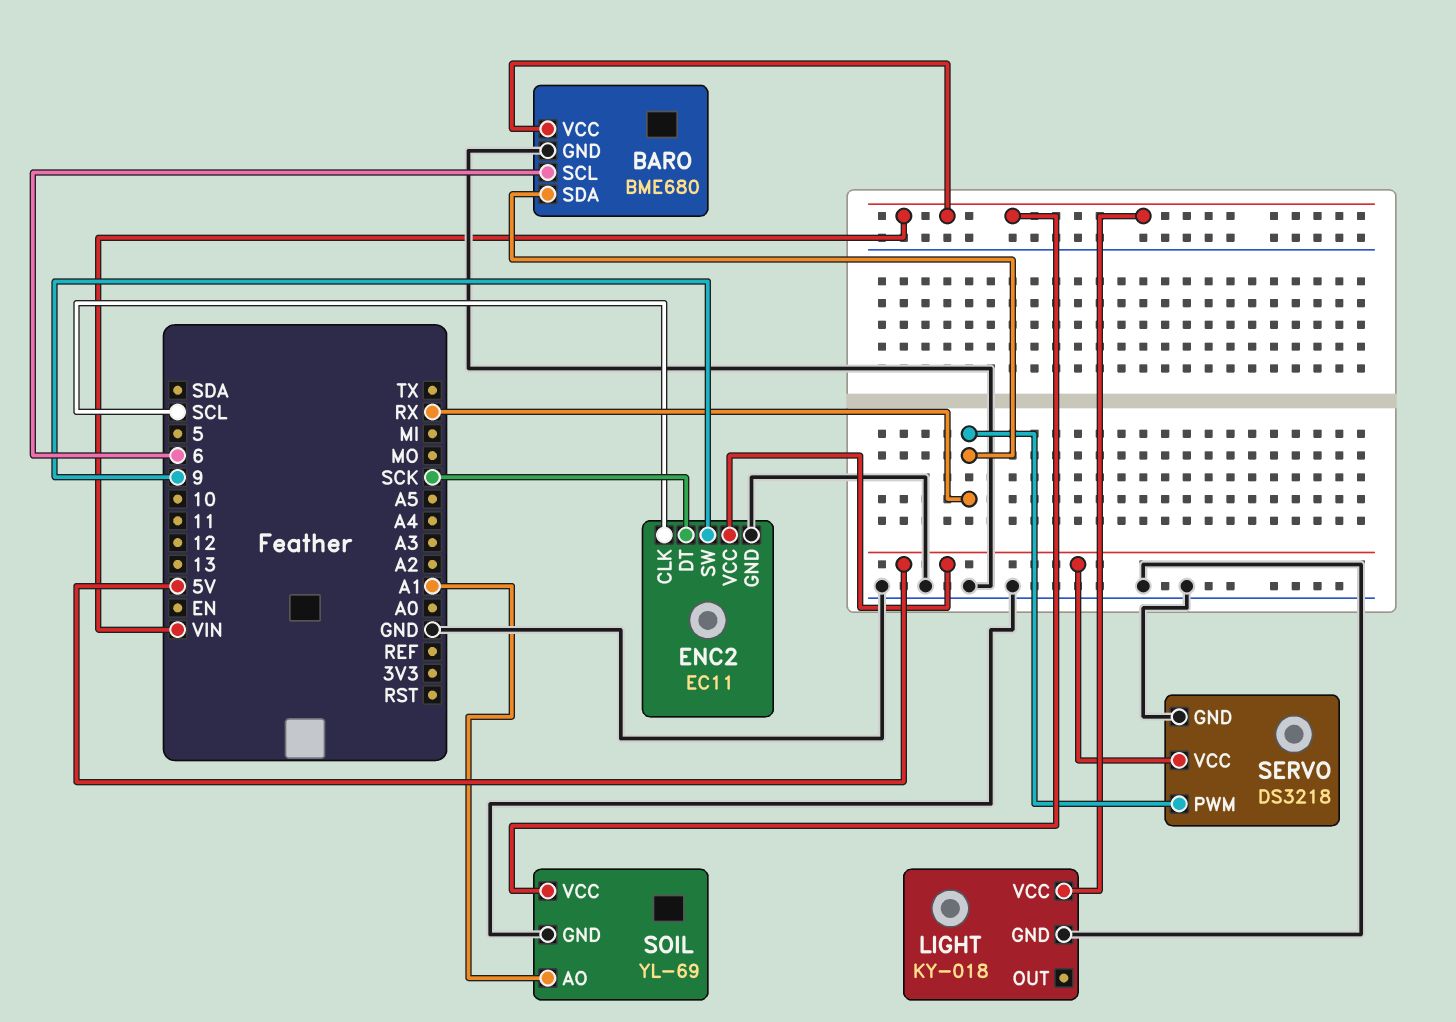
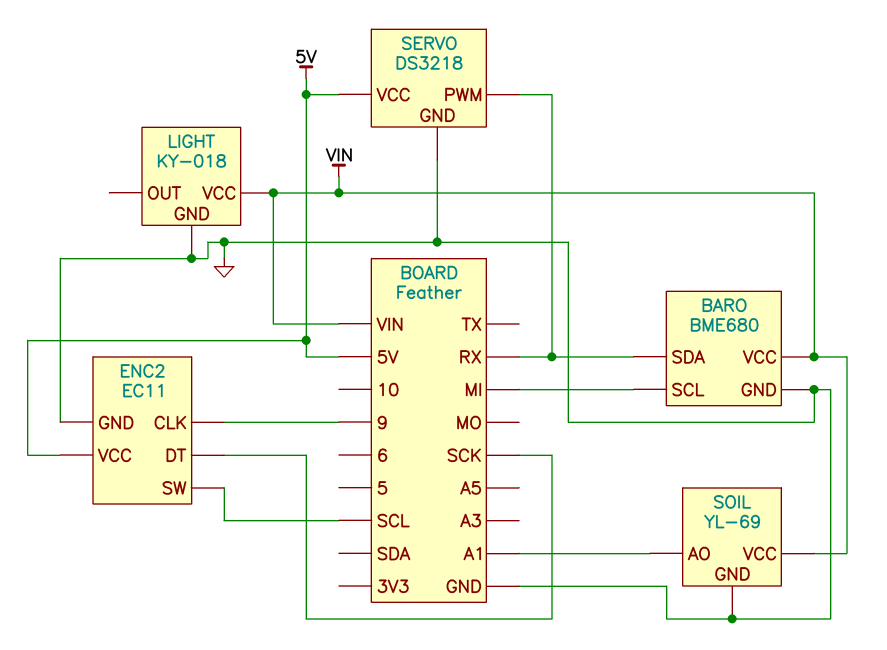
BARO pin SCL: 6 -> MI
ENC2 pin CLK: SCL -> 9
ENC2 pin SW: 9 -> SCL

